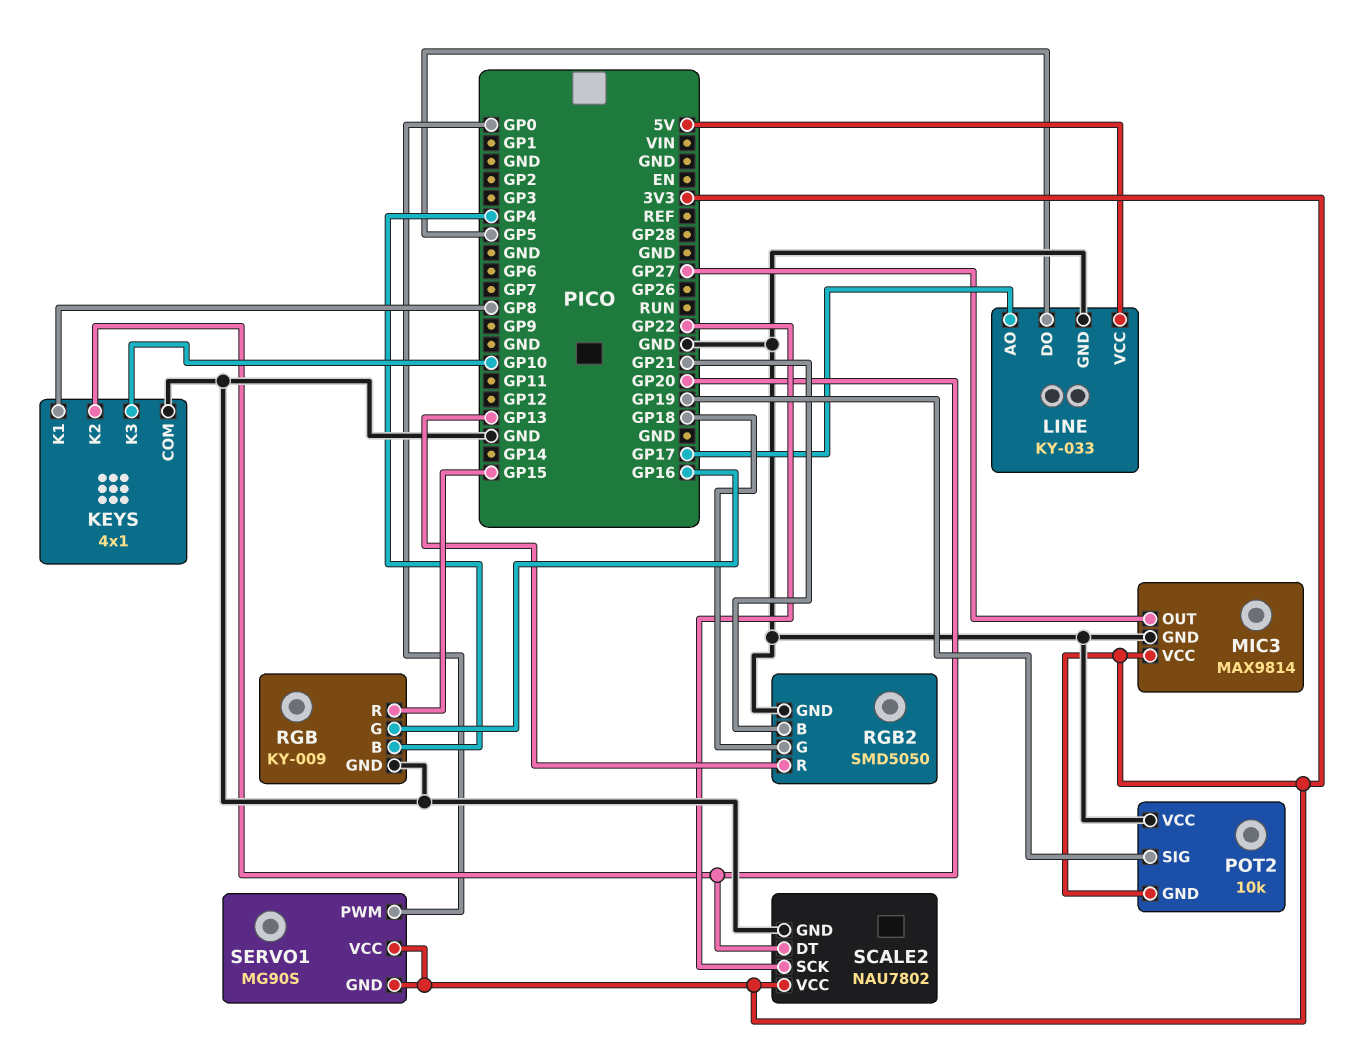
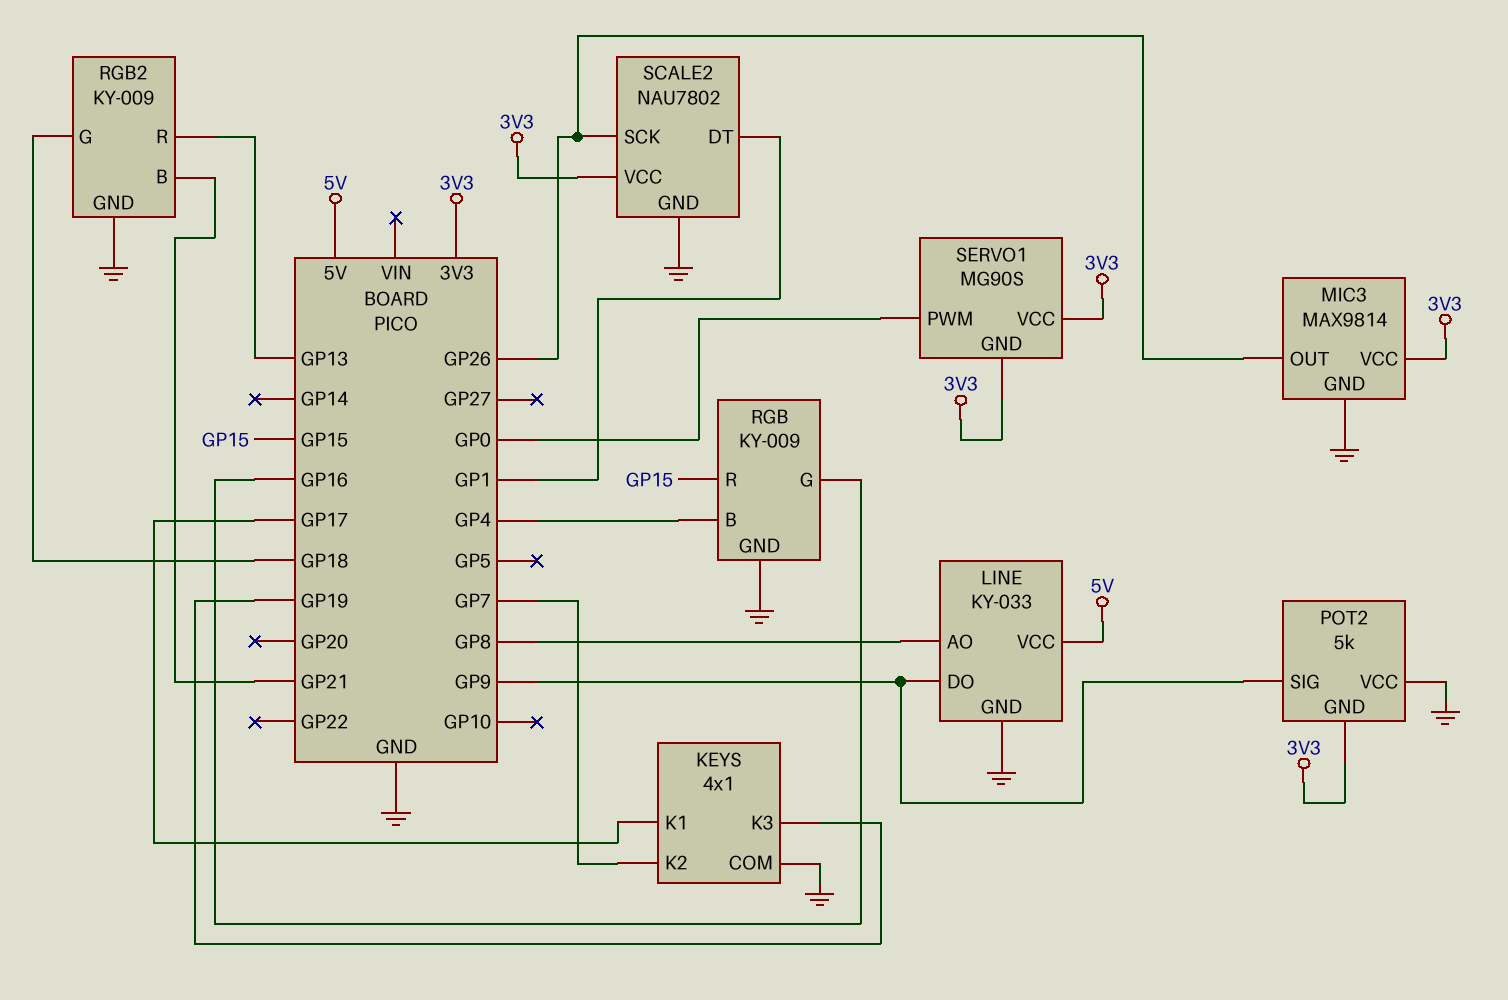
KEYS pin K1: GP8 -> GP17
KEYS pin K2: GP20 -> GP7
KEYS pin K3: GP10 -> GP19
LINE pin AO: GP17 -> GP8
LINE pin DO: GP5 -> GP9
MIC3 pin OUT: GP27 -> GP26
POT2: 10k -> 5k
POT2 pin SIG: GP19 -> GP9
RGB2: SMD5050 -> KY-009
SCALE2 pin DT: GP20 -> GP1
SCALE2 pin SCK: GP22 -> GP26

